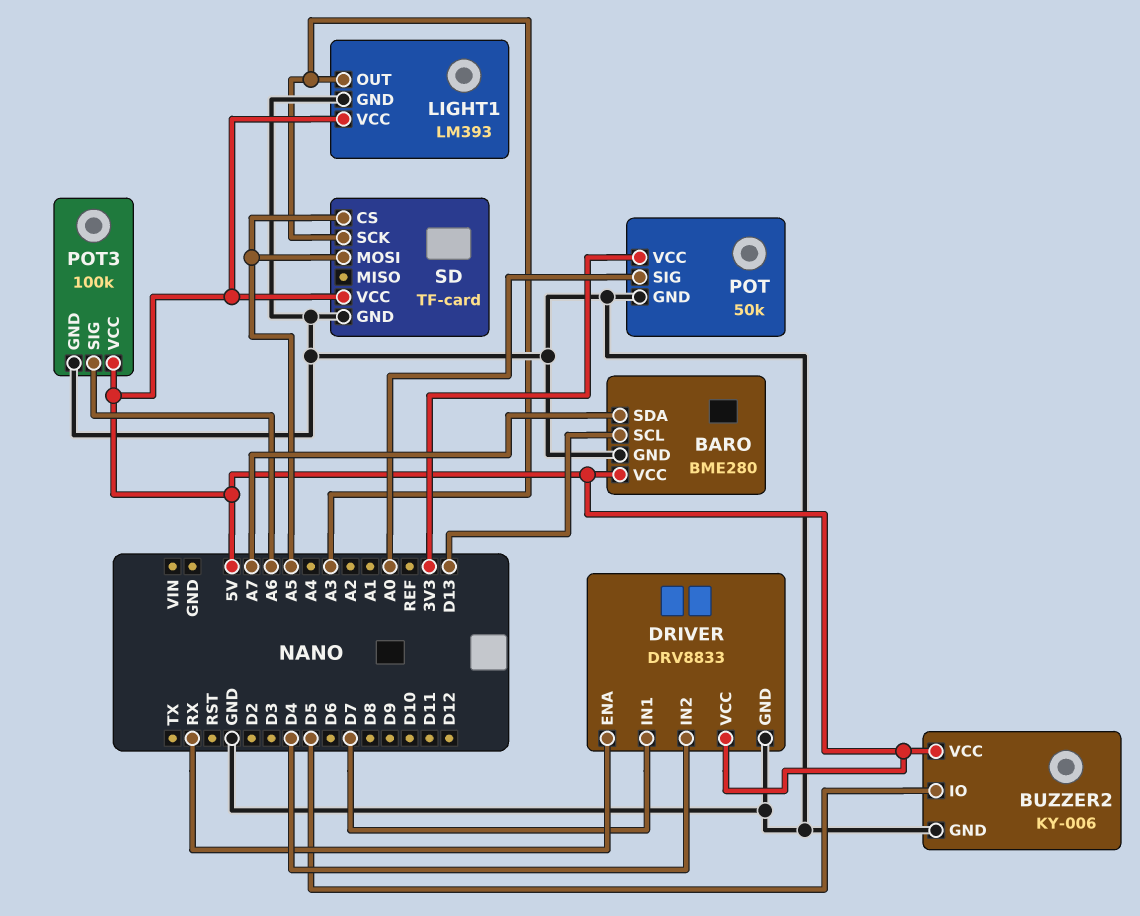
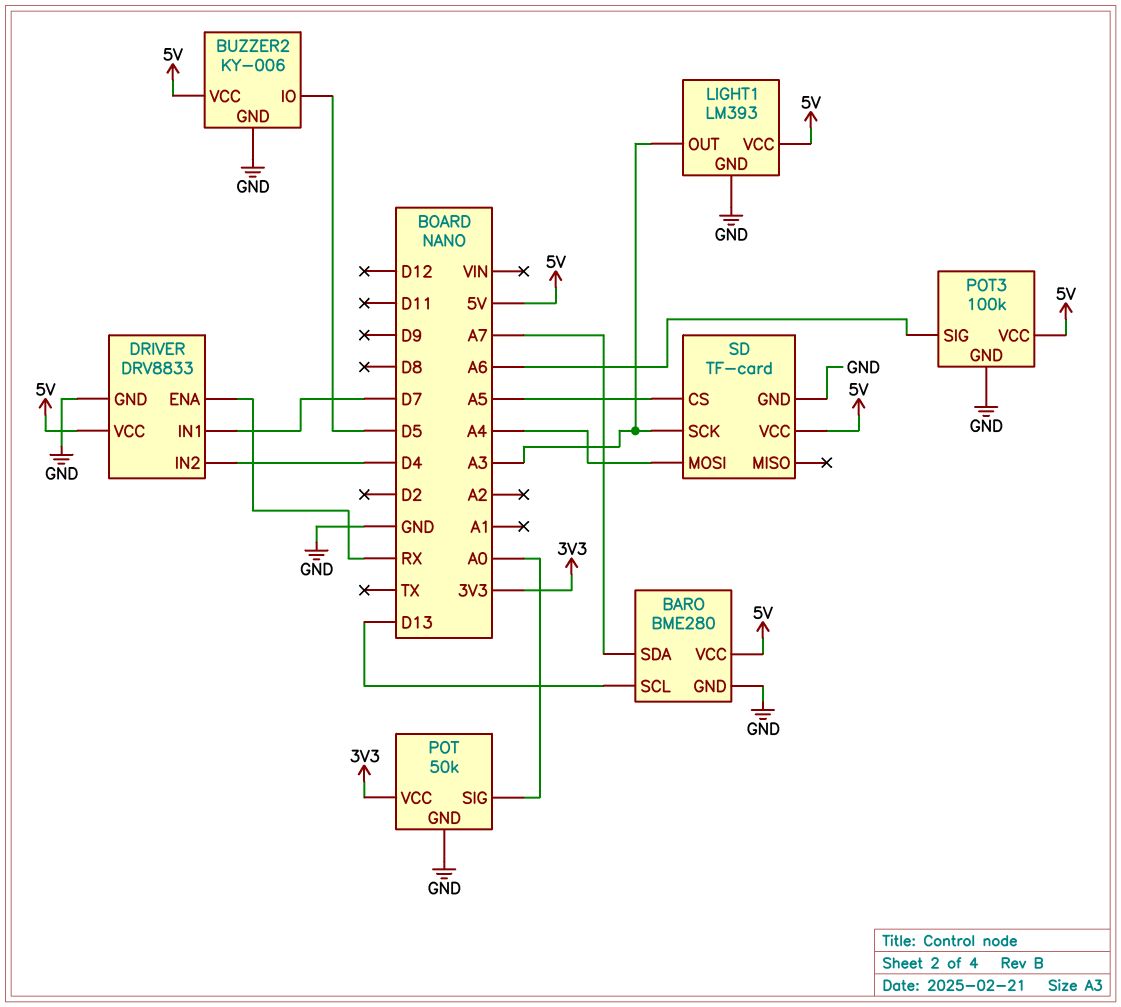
SD pin MOSI: A5 -> A4

